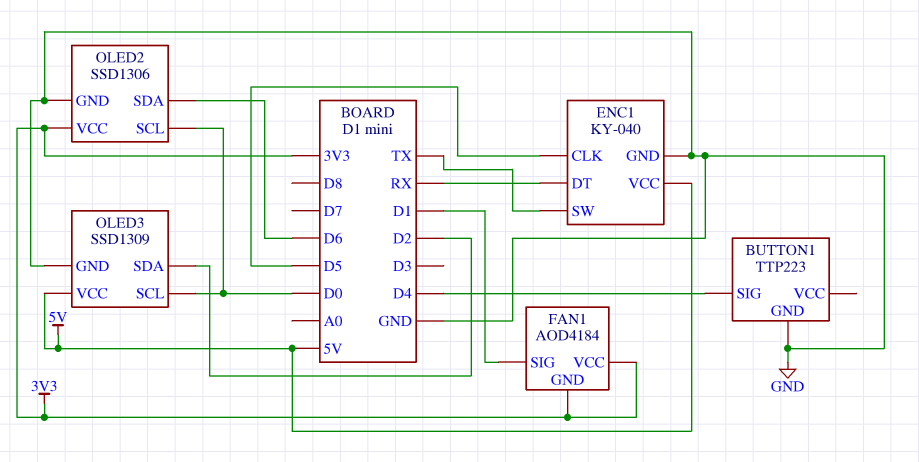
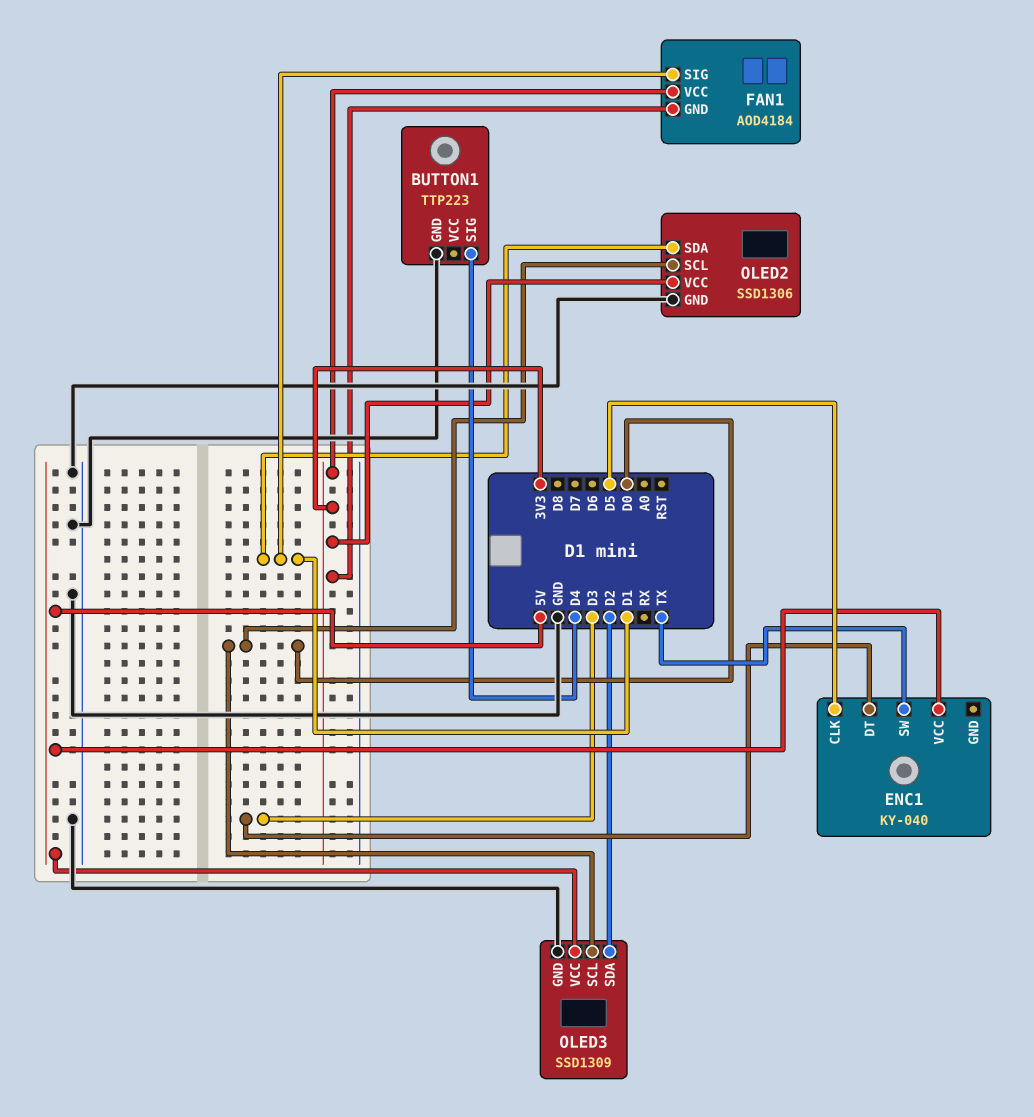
ENC1 pin DT: RX -> D3
ENC1 pin GND: GND -> none
OLED2 pin SDA: D6 -> D1

